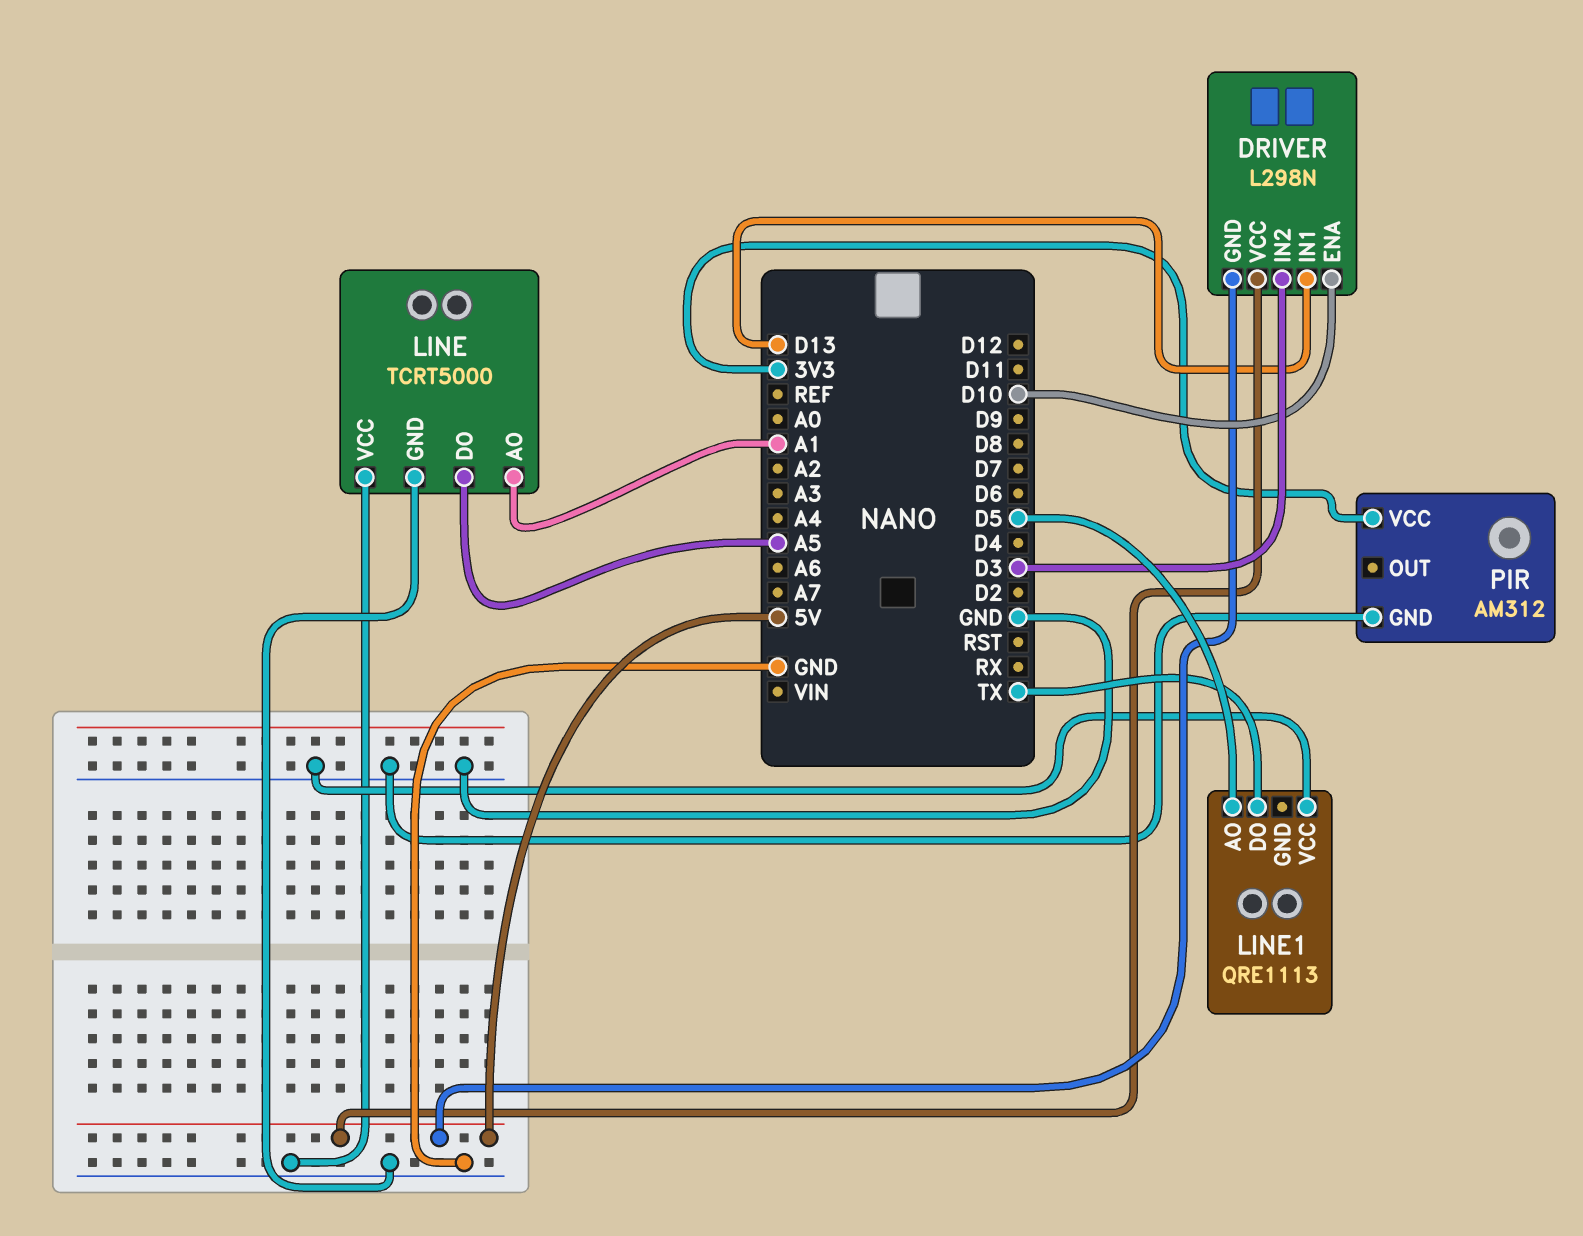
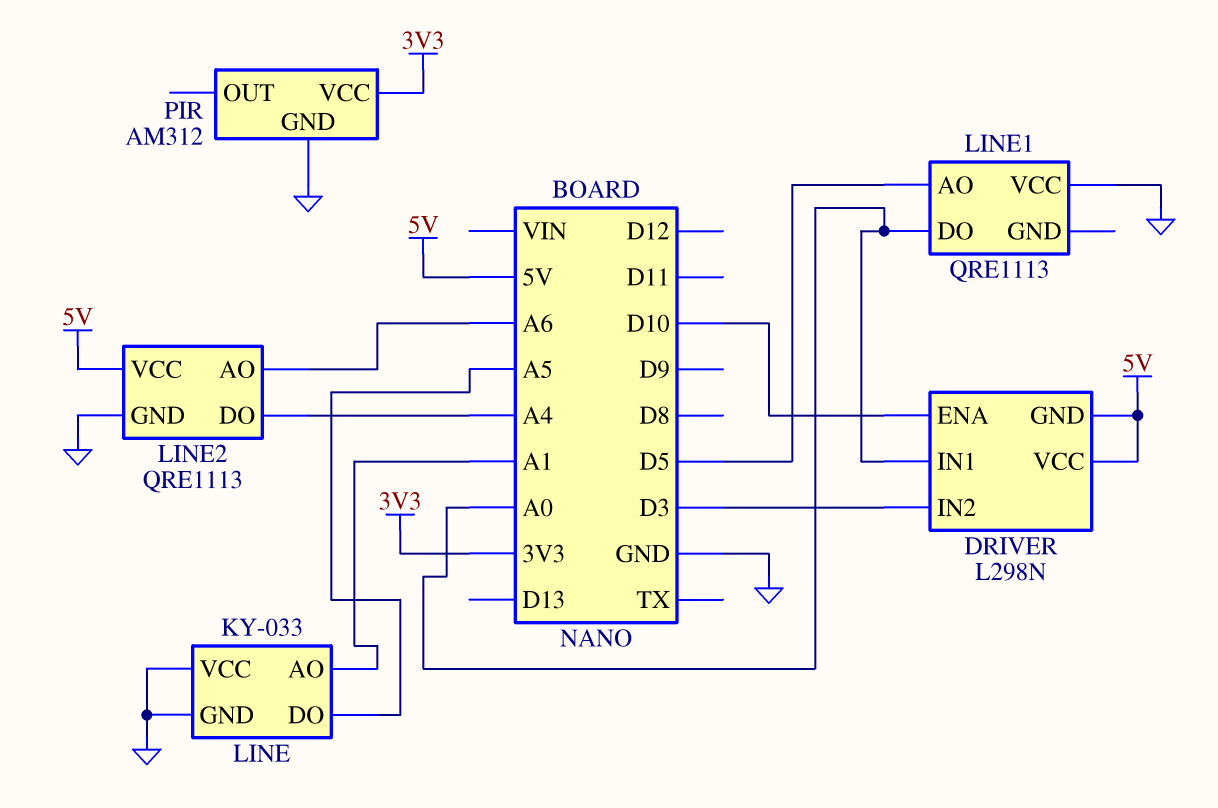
DRIVER pin IN1: D13 -> A0
LINE: TCRT5000 -> KY-033
LINE1 pin DO: TX -> A0
LINE2: none -> QRE1113
LINE2 pin AO: none -> A6
LINE2 pin DO: none -> A4
LINE2 pin GND: none -> GND
LINE2 pin VCC: none -> 5V

